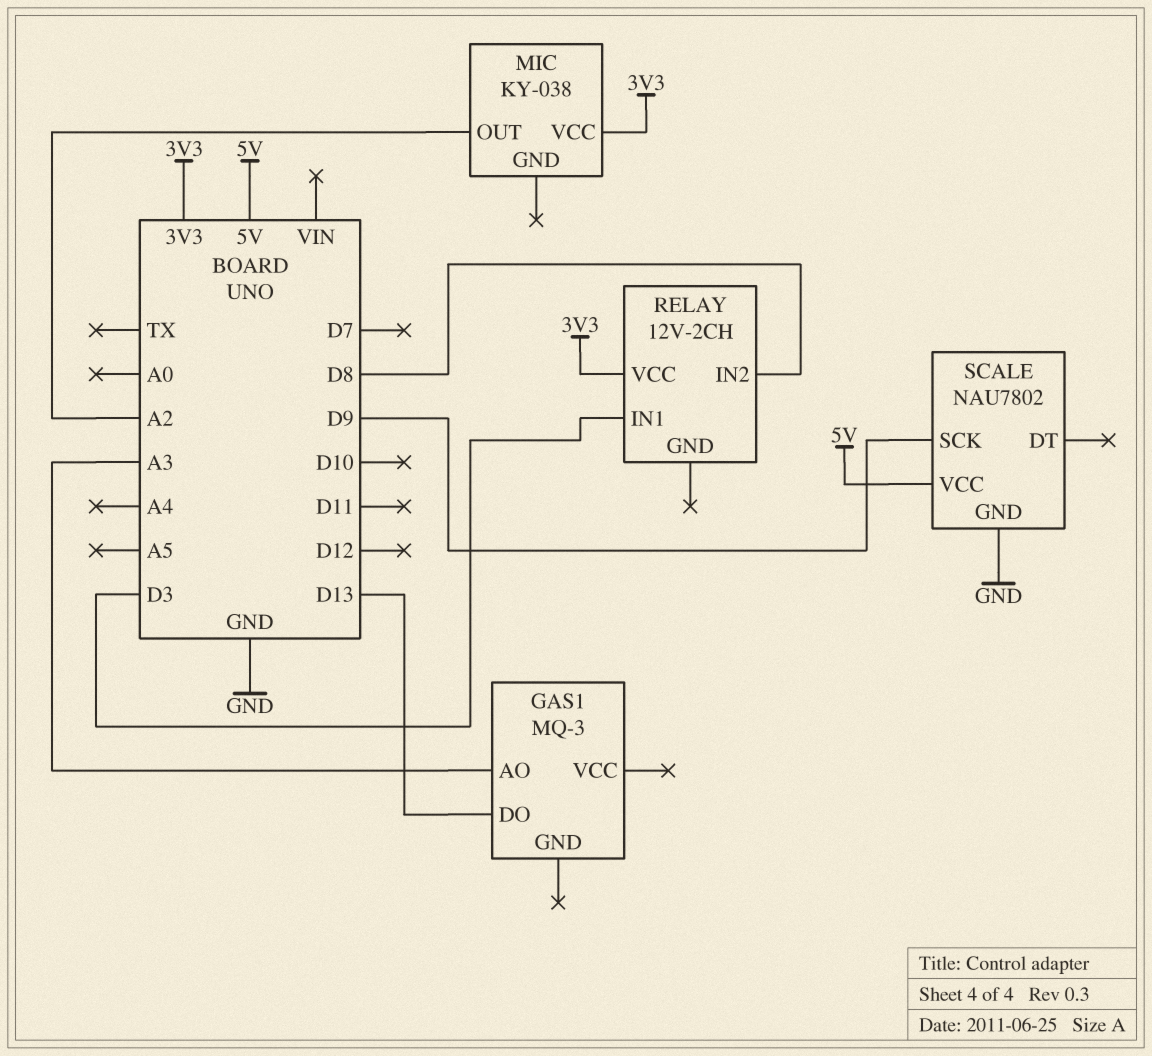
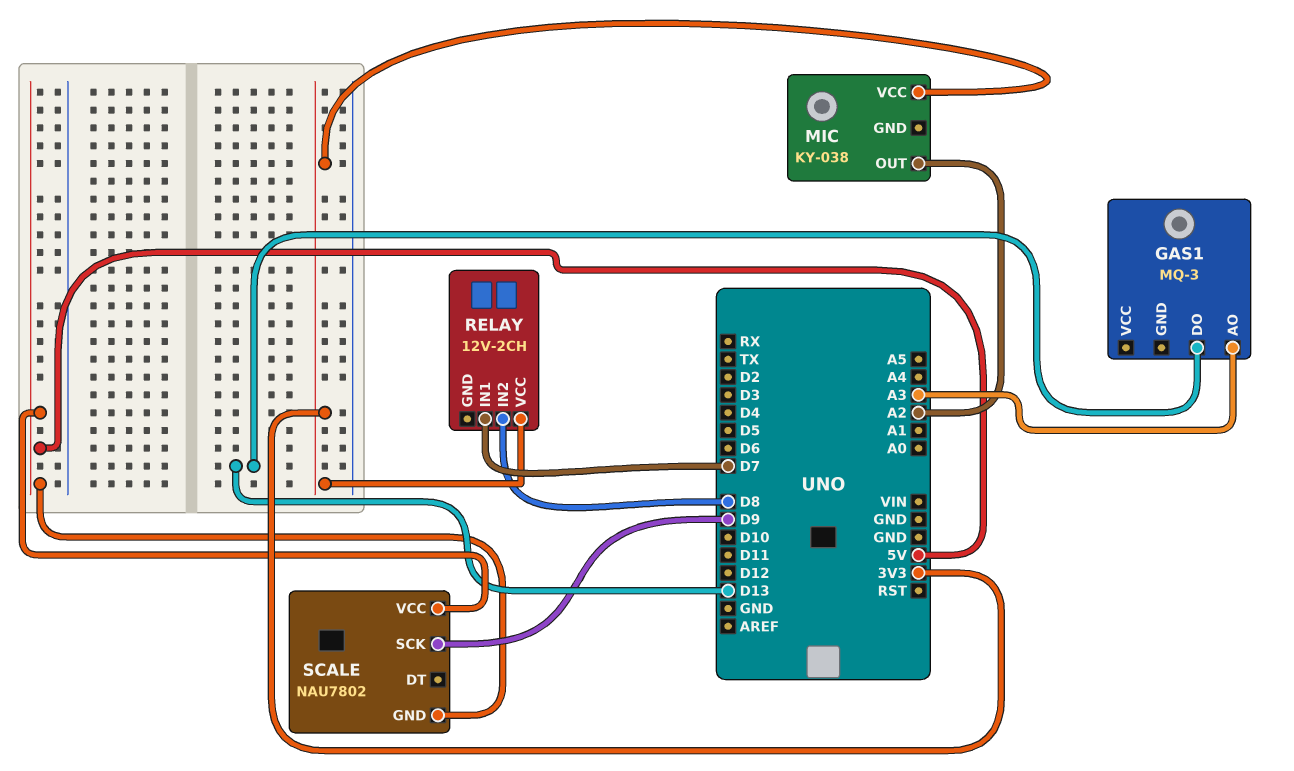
RELAY pin IN1: D3 -> D7
SCALE pin GND: GND -> 5V

